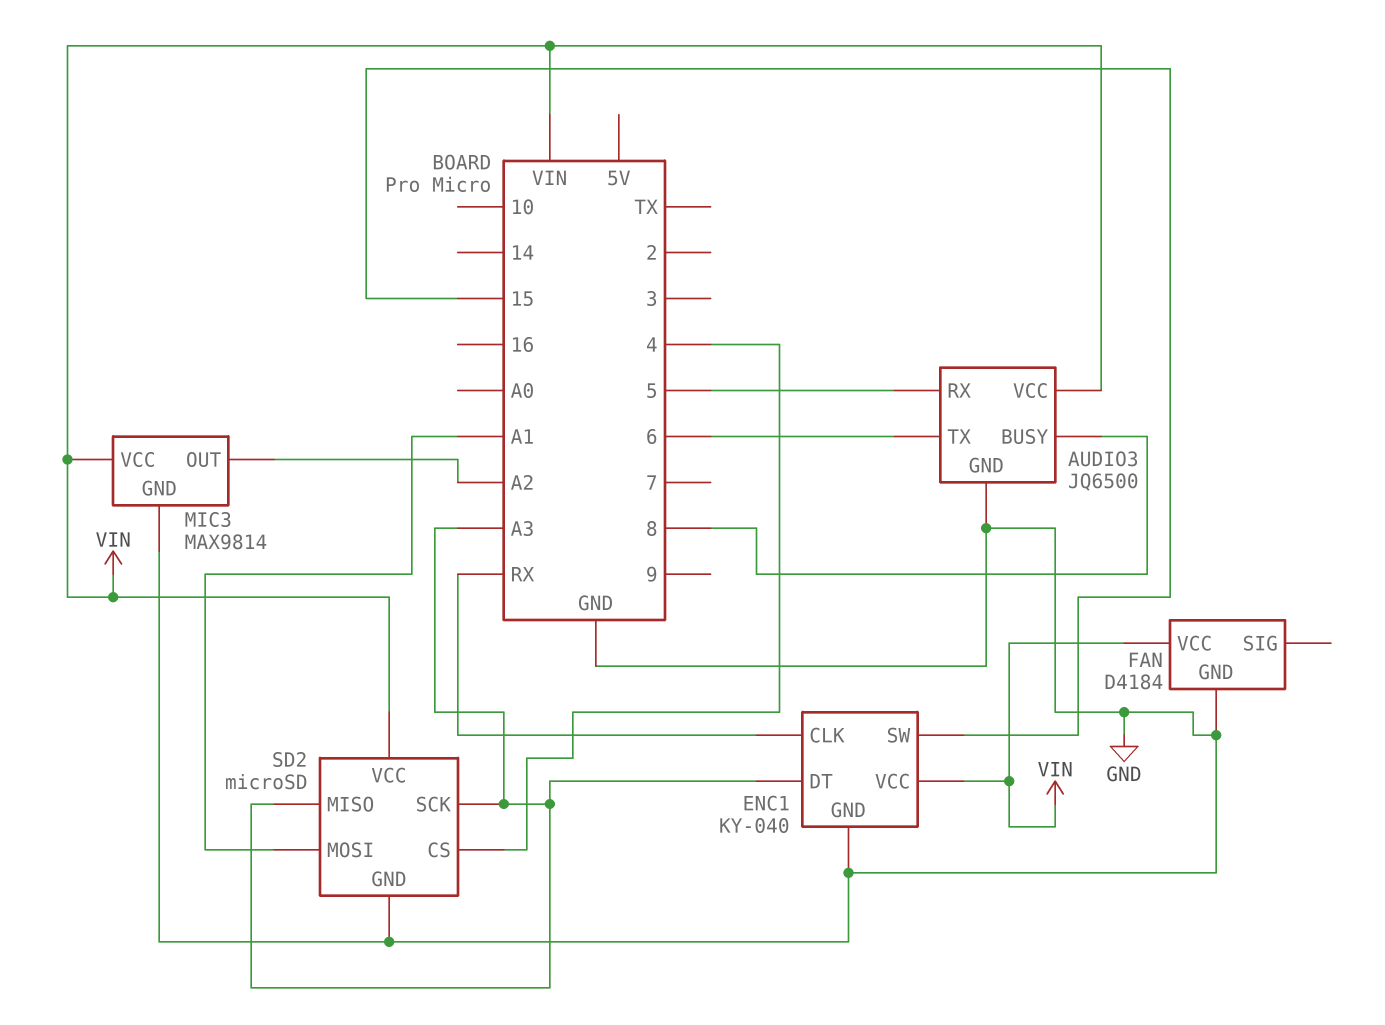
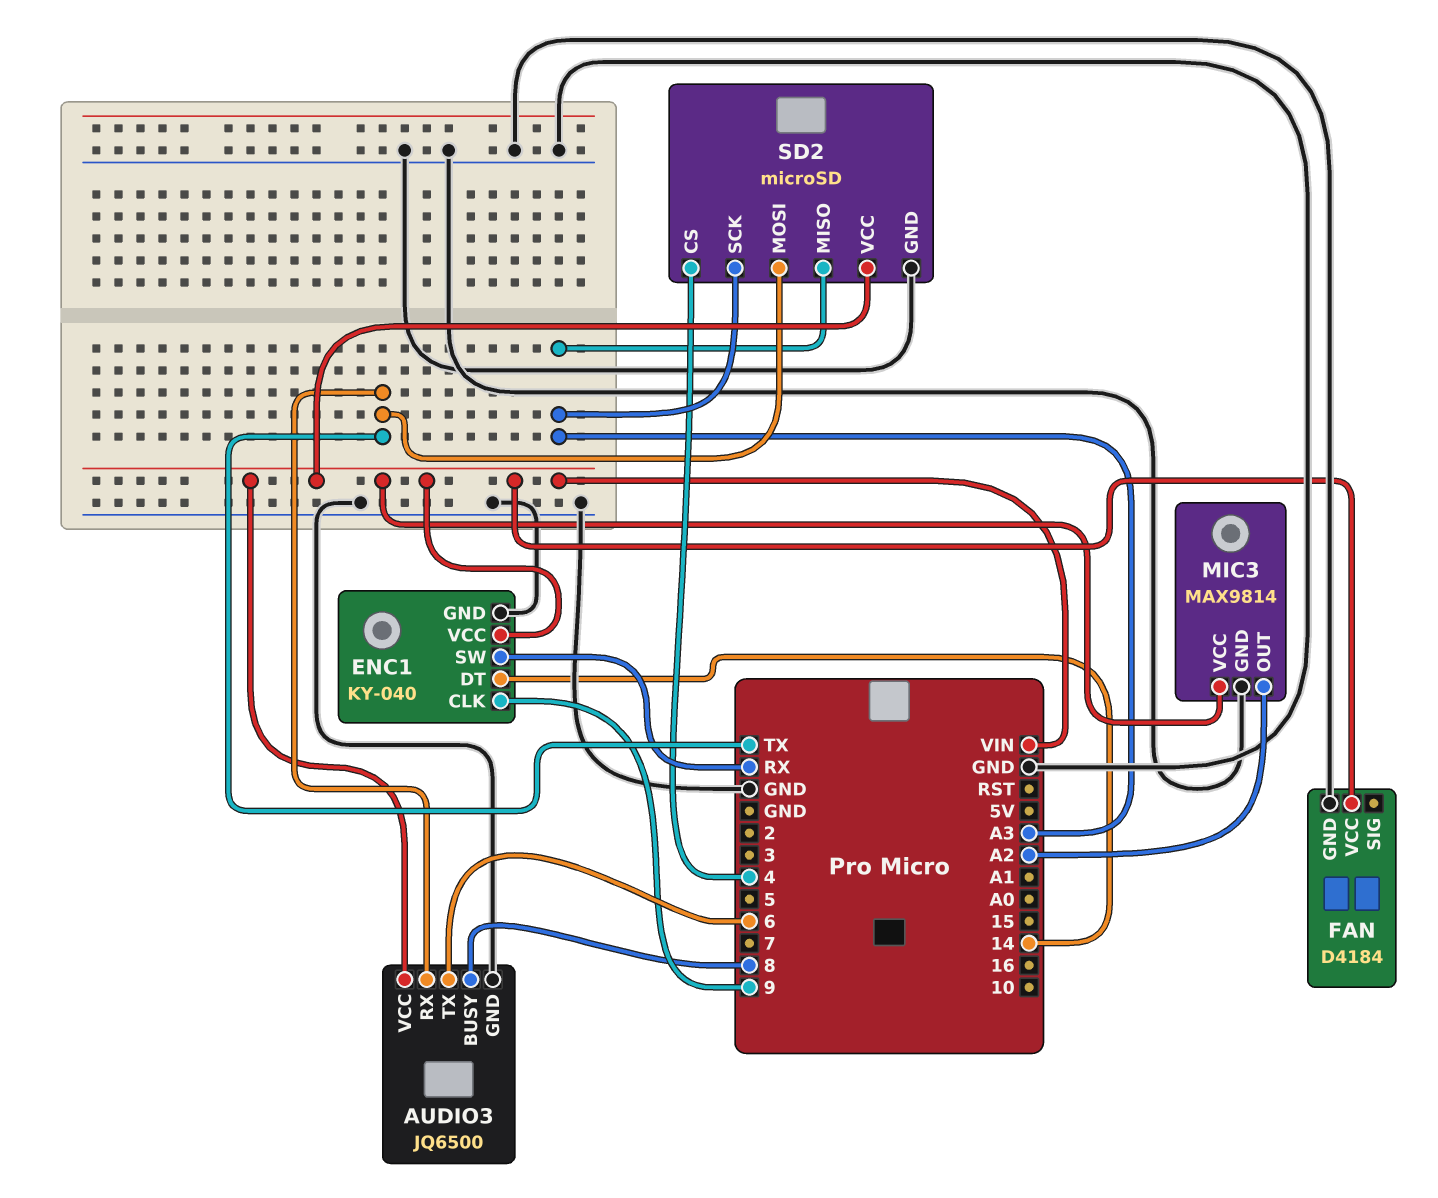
AUDIO3 pin RX: 5 -> TX
ENC1 pin CLK: RX -> 9
ENC1 pin DT: A3 -> 14
ENC1 pin SW: 15 -> RX
SD2 pin MOSI: A1 -> TX

